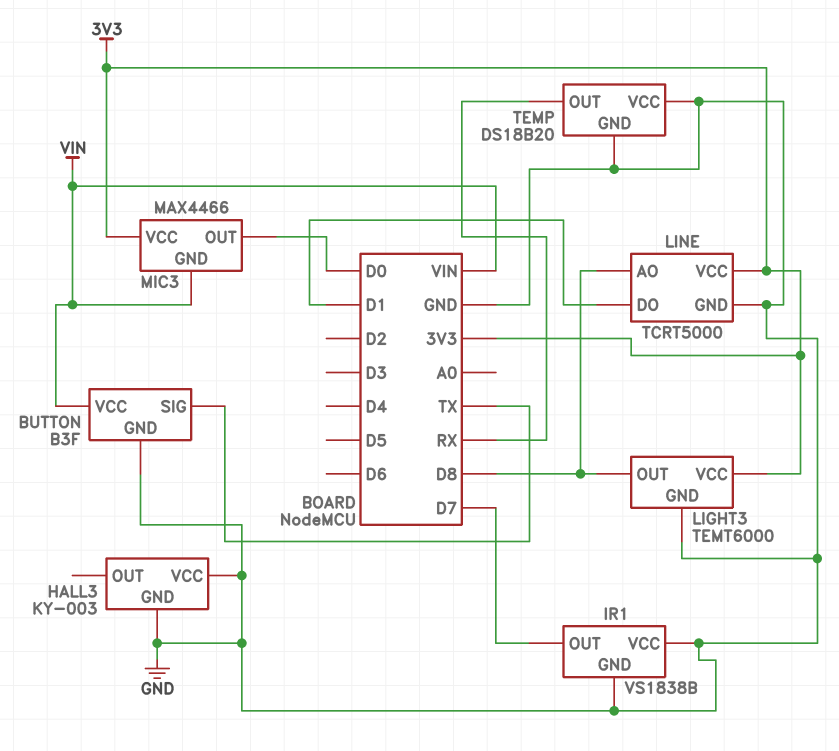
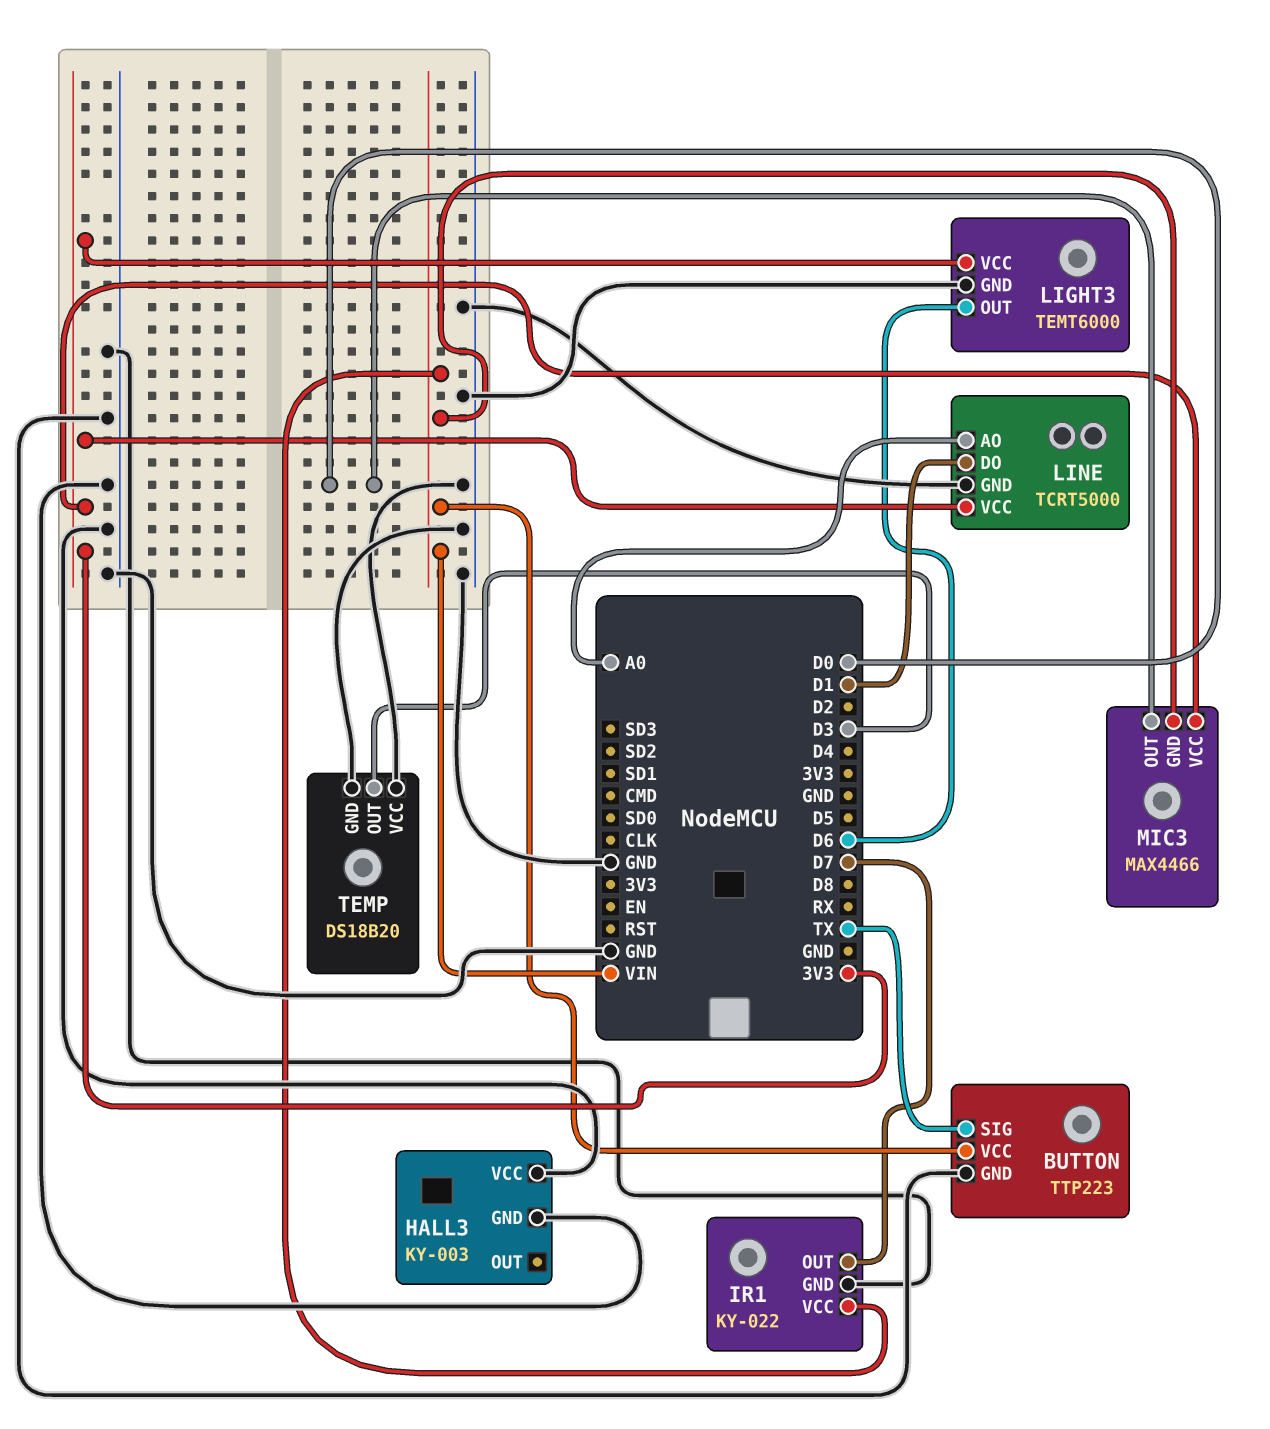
BUTTON: B3F -> TTP223
IR1: VS1838B -> KY-022
IR1 pin VCC: GND -> VIN
LIGHT3 pin OUT: D8 -> D6
LINE pin AO: D8 -> A0
TEMP pin OUT: RX -> D3

